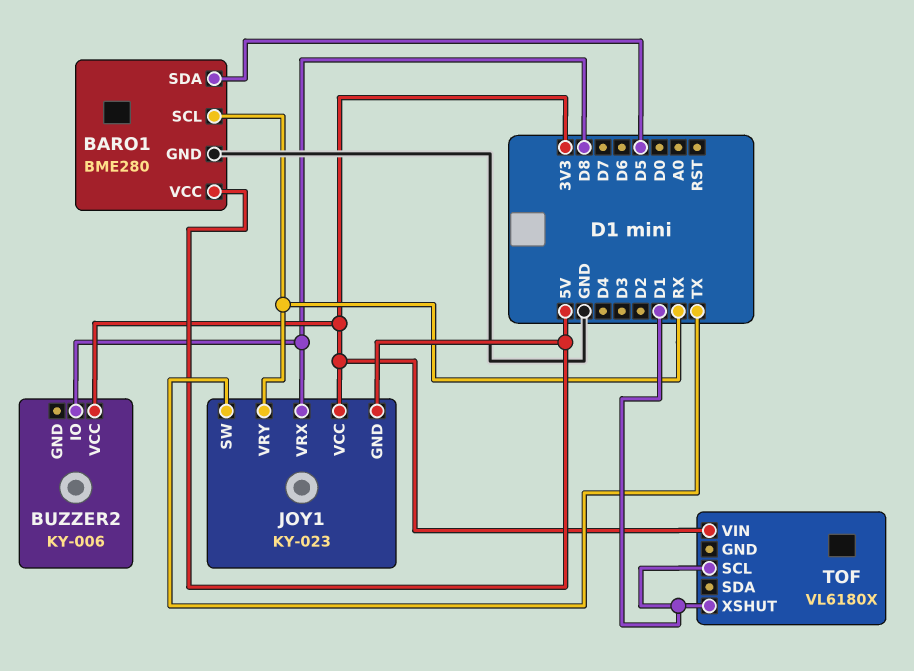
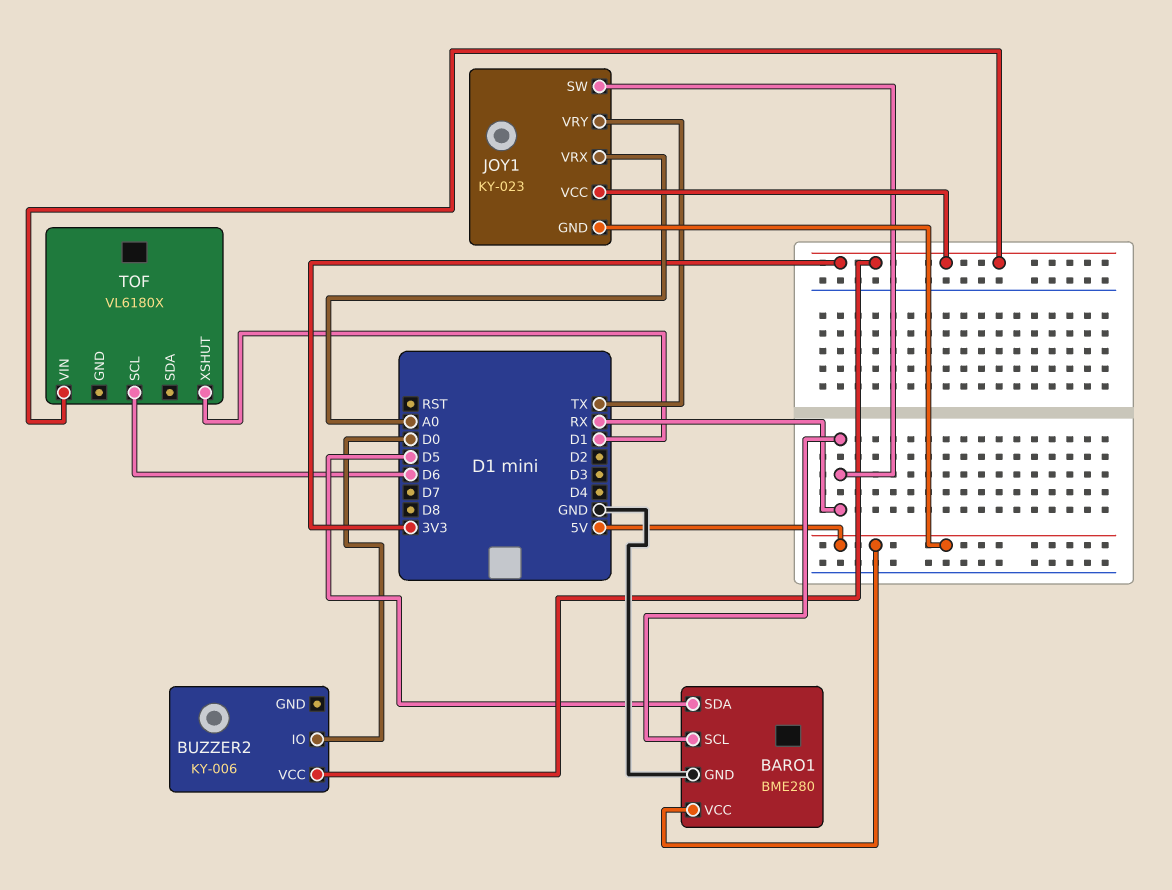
BUZZER2 pin IO: D8 -> D0
JOY1 pin SW: TX -> RX
JOY1 pin VRX: D8 -> A0
JOY1 pin VRY: RX -> TX
TOF pin SCL: D1 -> D6

